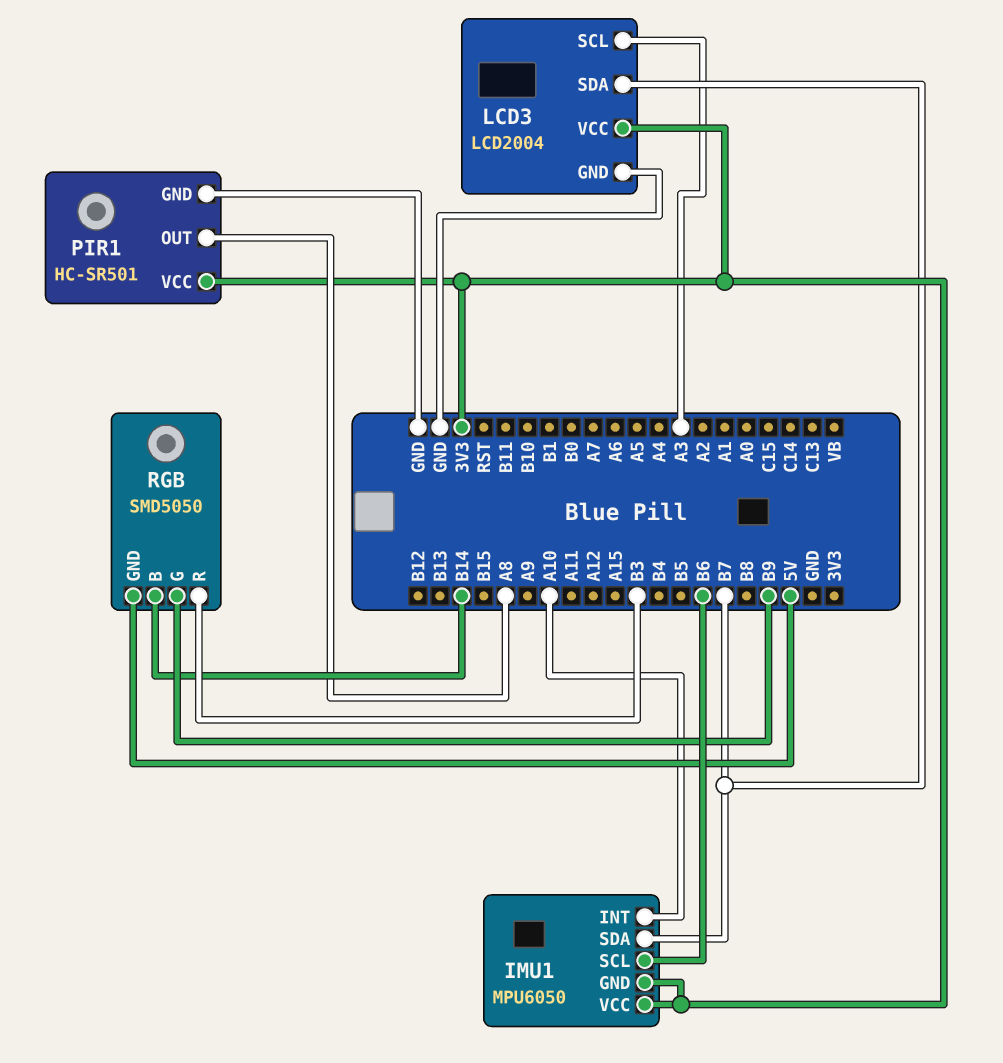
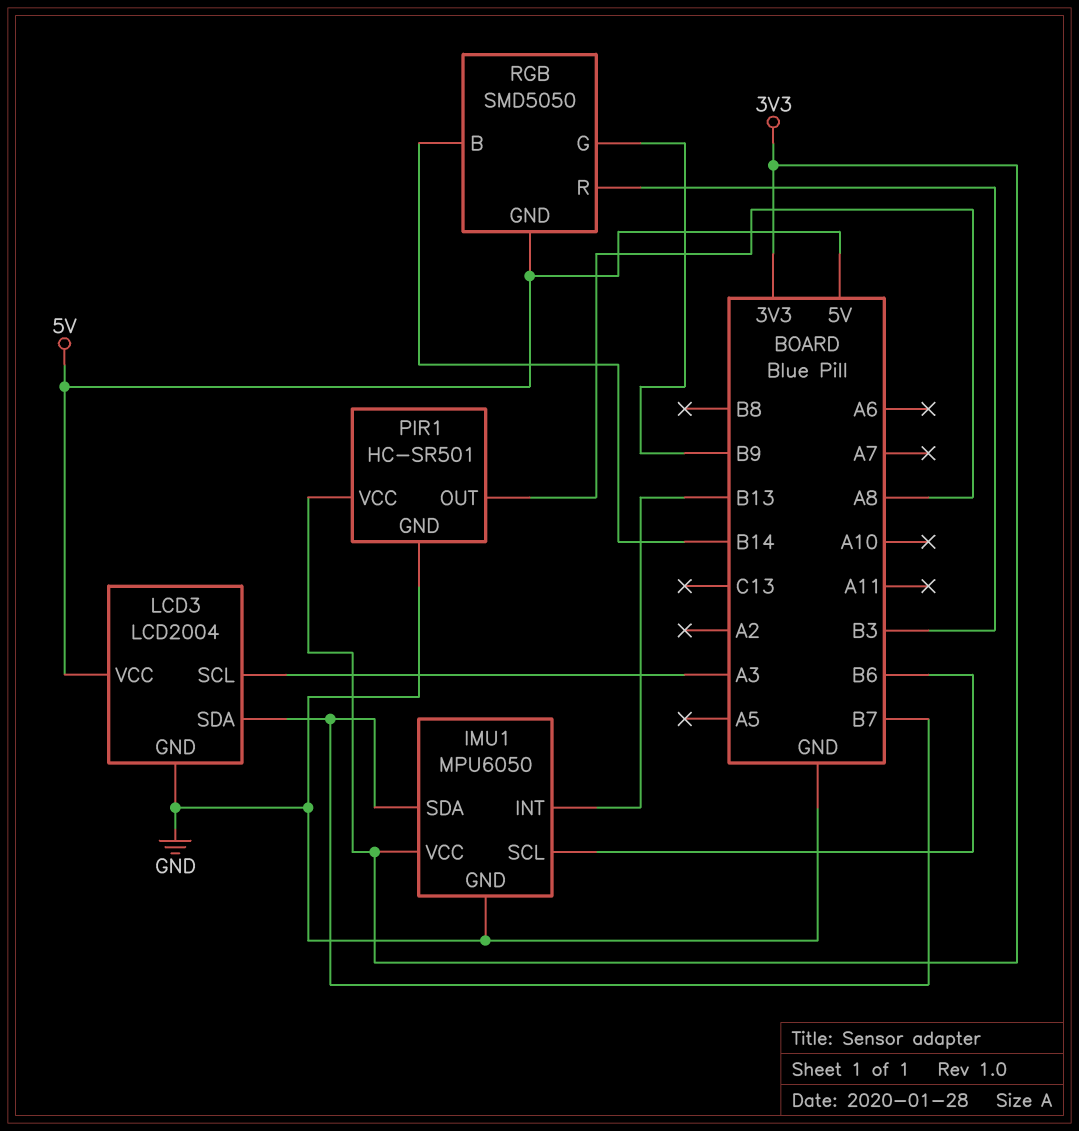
IMU1 pin GND: 3V3 -> GND
IMU1 pin INT: A10 -> B13
LCD3 pin VCC: 3V3 -> 5V

